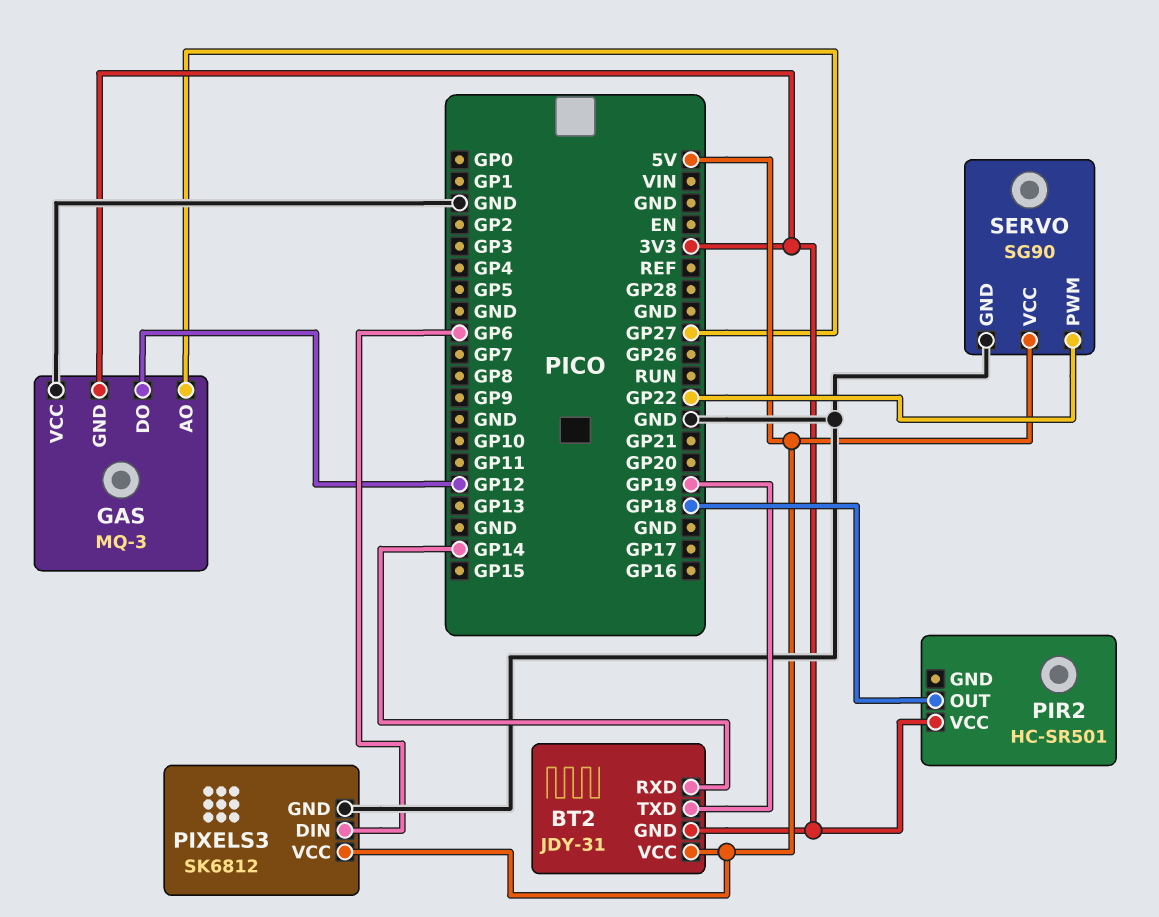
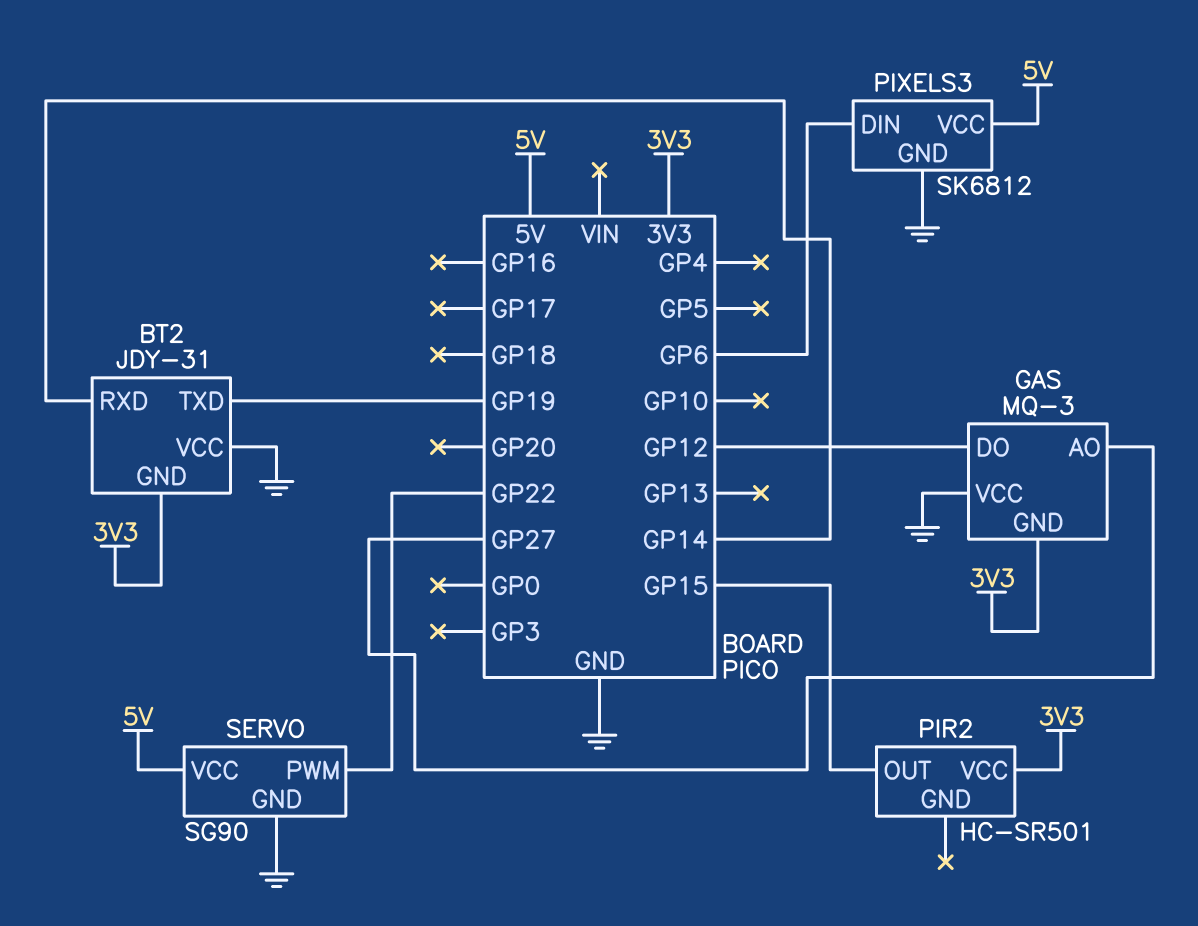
BT2 pin VCC: 5V -> GND
PIR2 pin OUT: GP18 -> GP15

